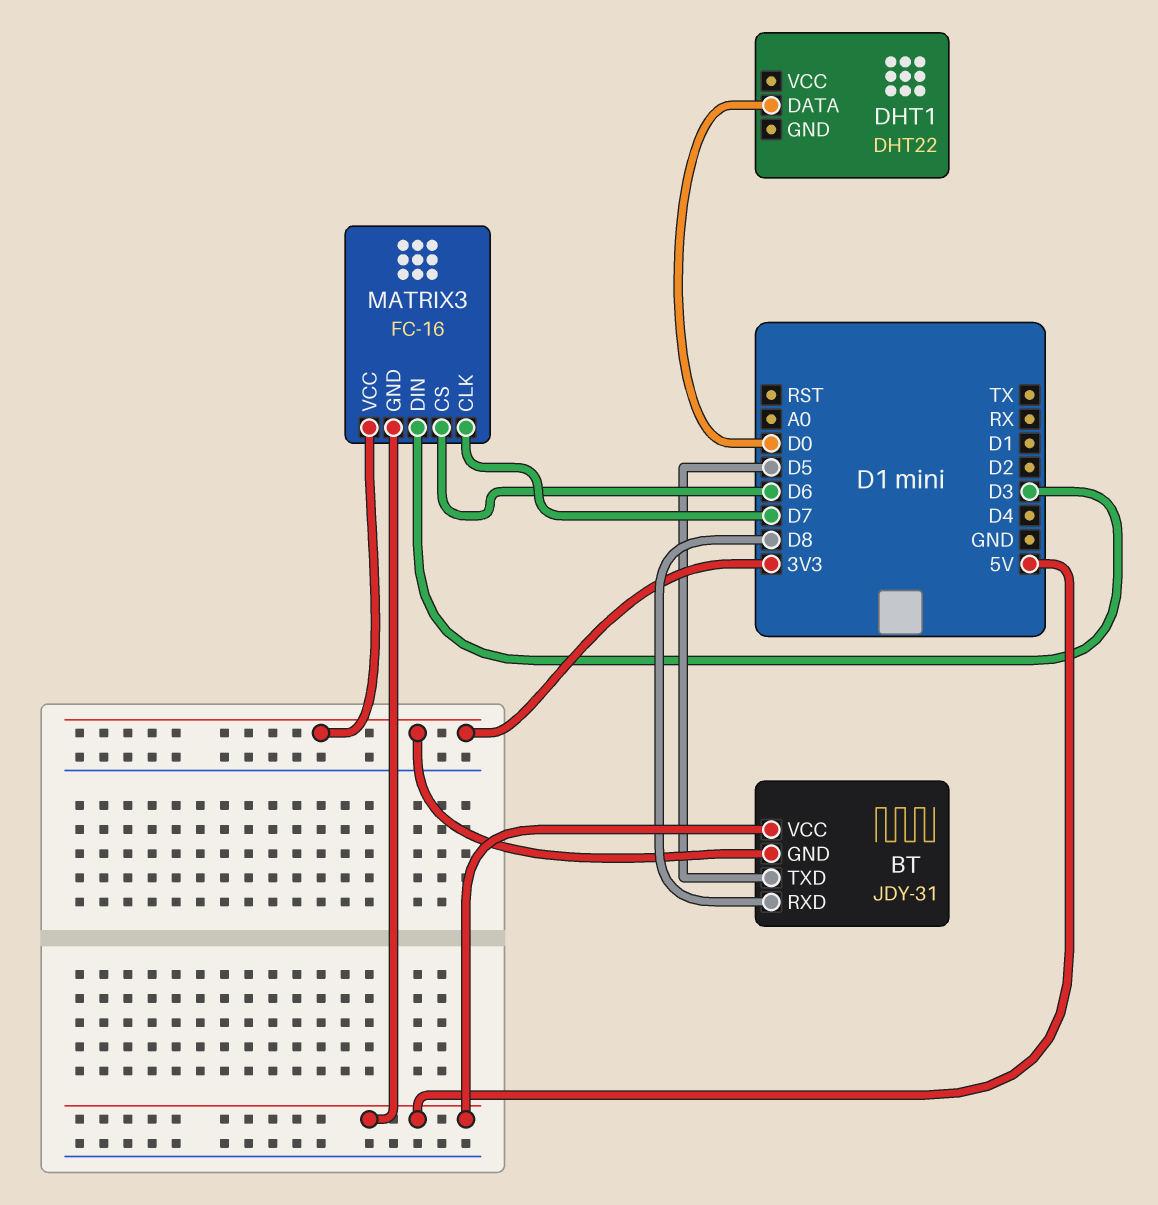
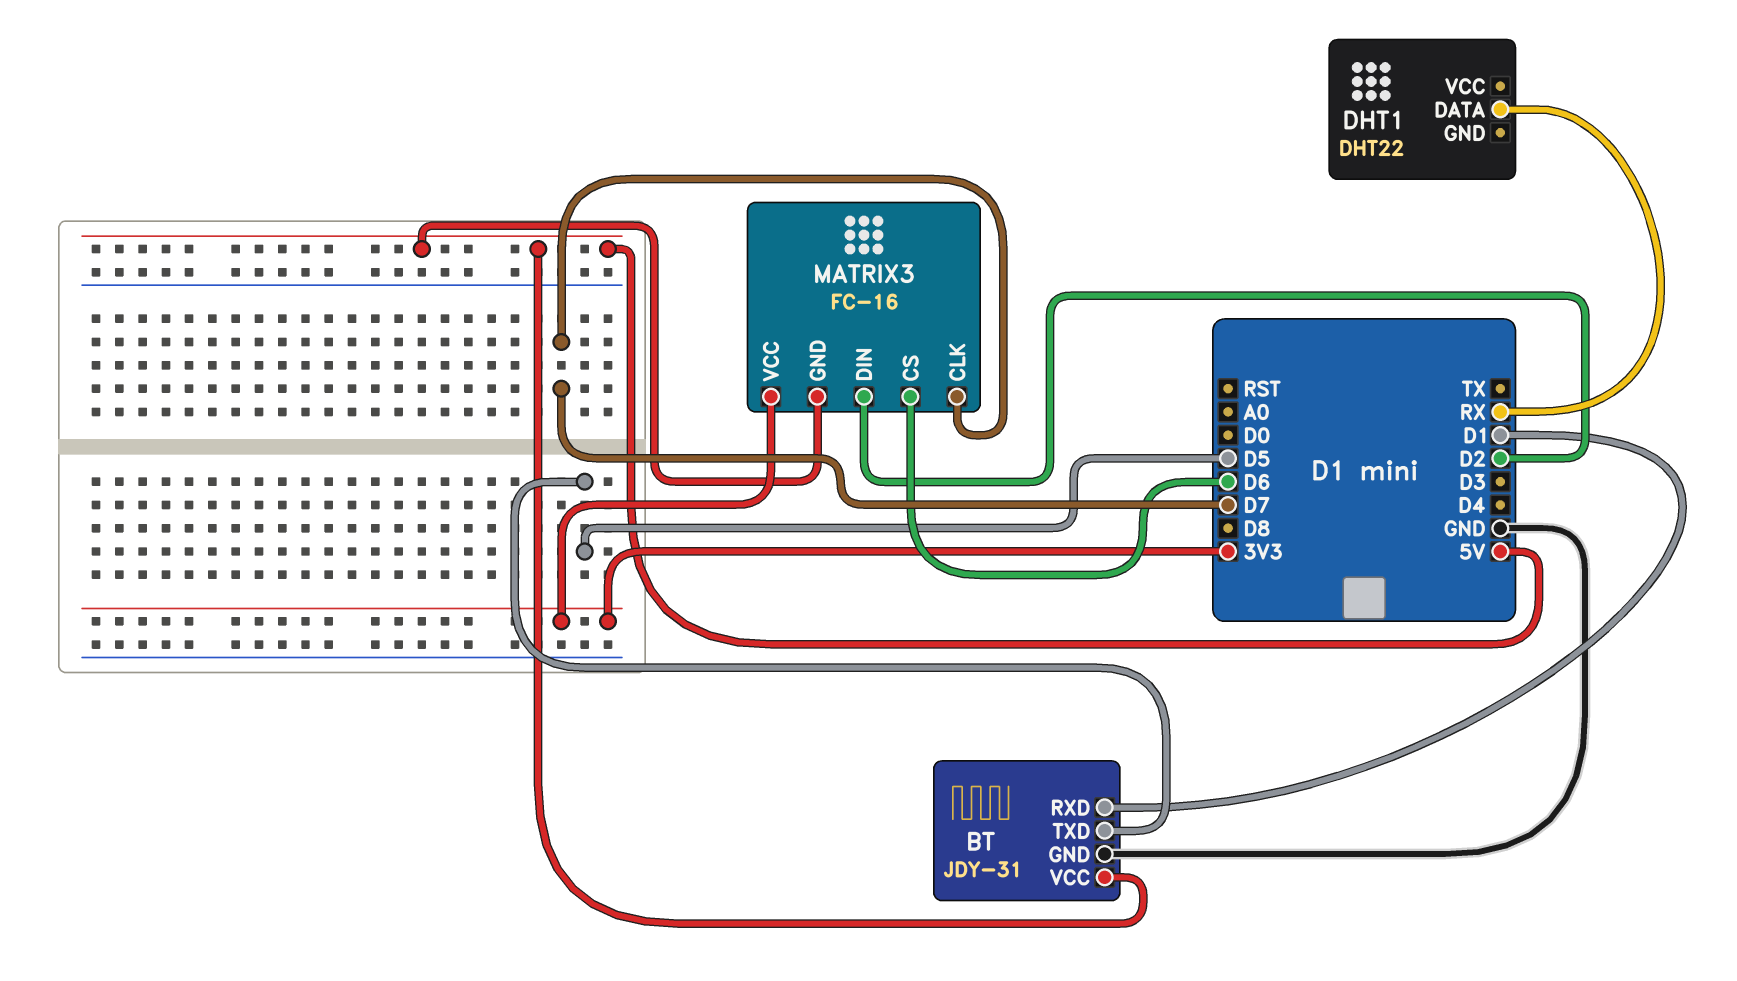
BT pin GND: 3V3 -> GND
BT pin RXD: D8 -> D1
DHT1 pin DATA: D0 -> RX
MATRIX3 pin DIN: D3 -> D2

